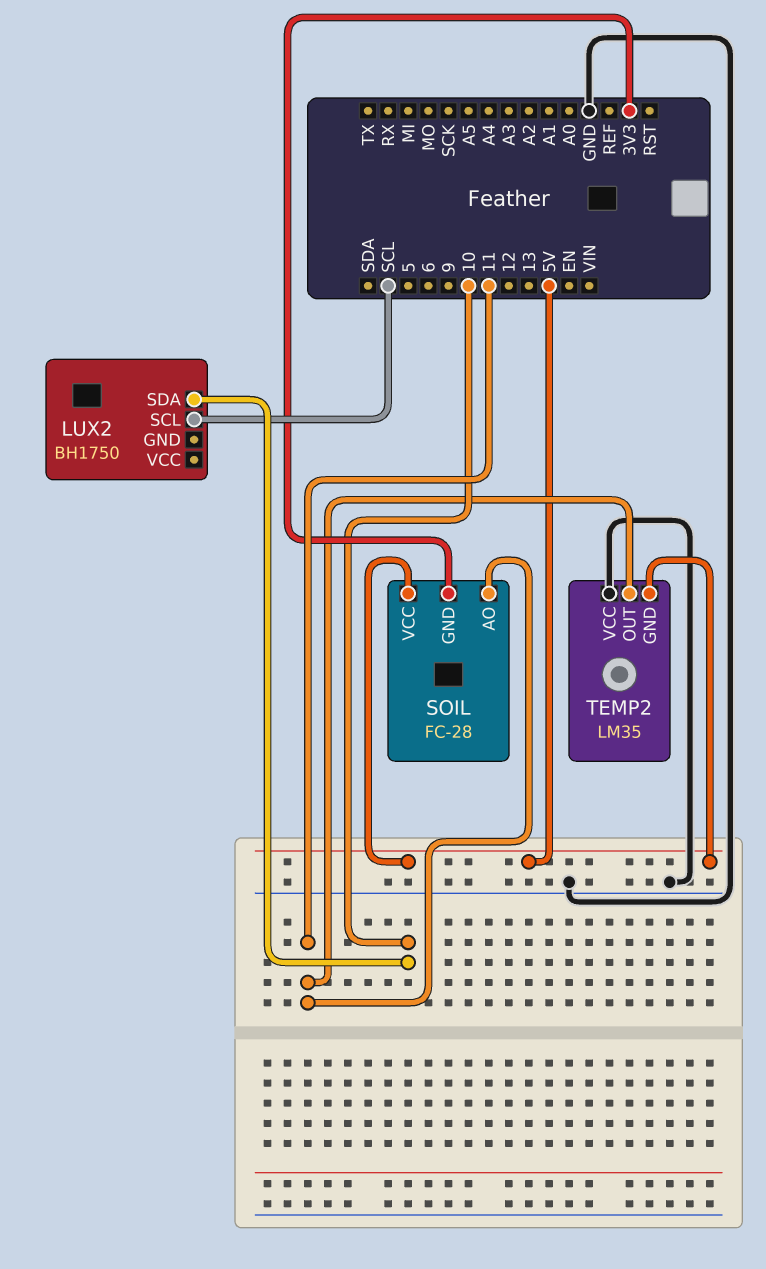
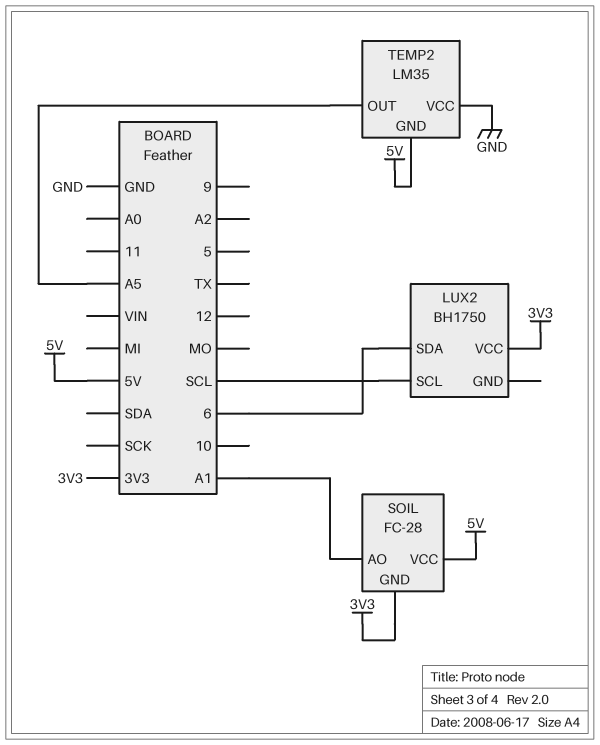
LUX2 pin SDA: 10 -> 6
LUX2 pin VCC: none -> 3V3
SOIL pin AO: 11 -> A1
TEMP2 pin OUT: 11 -> A5

